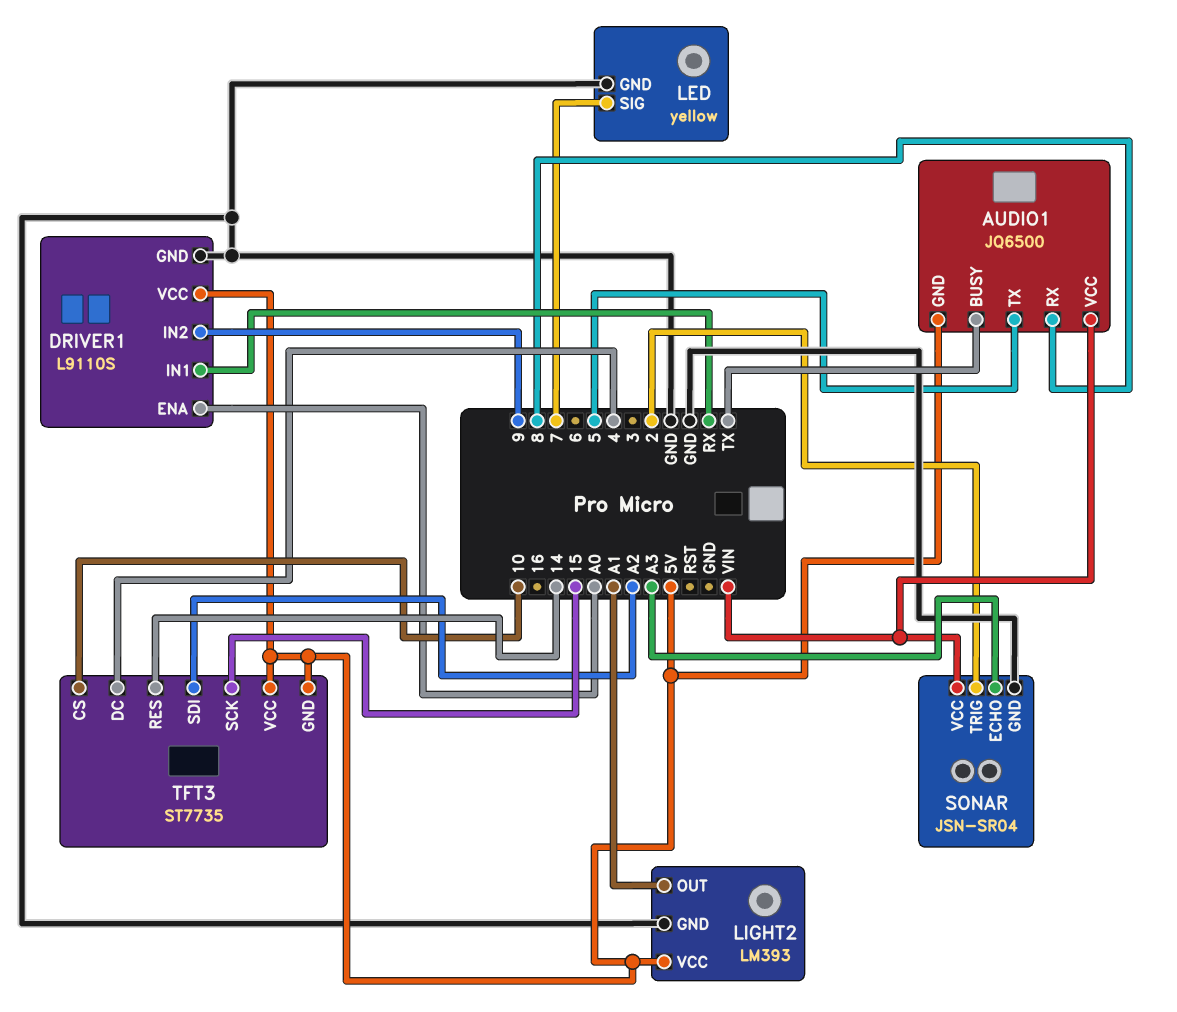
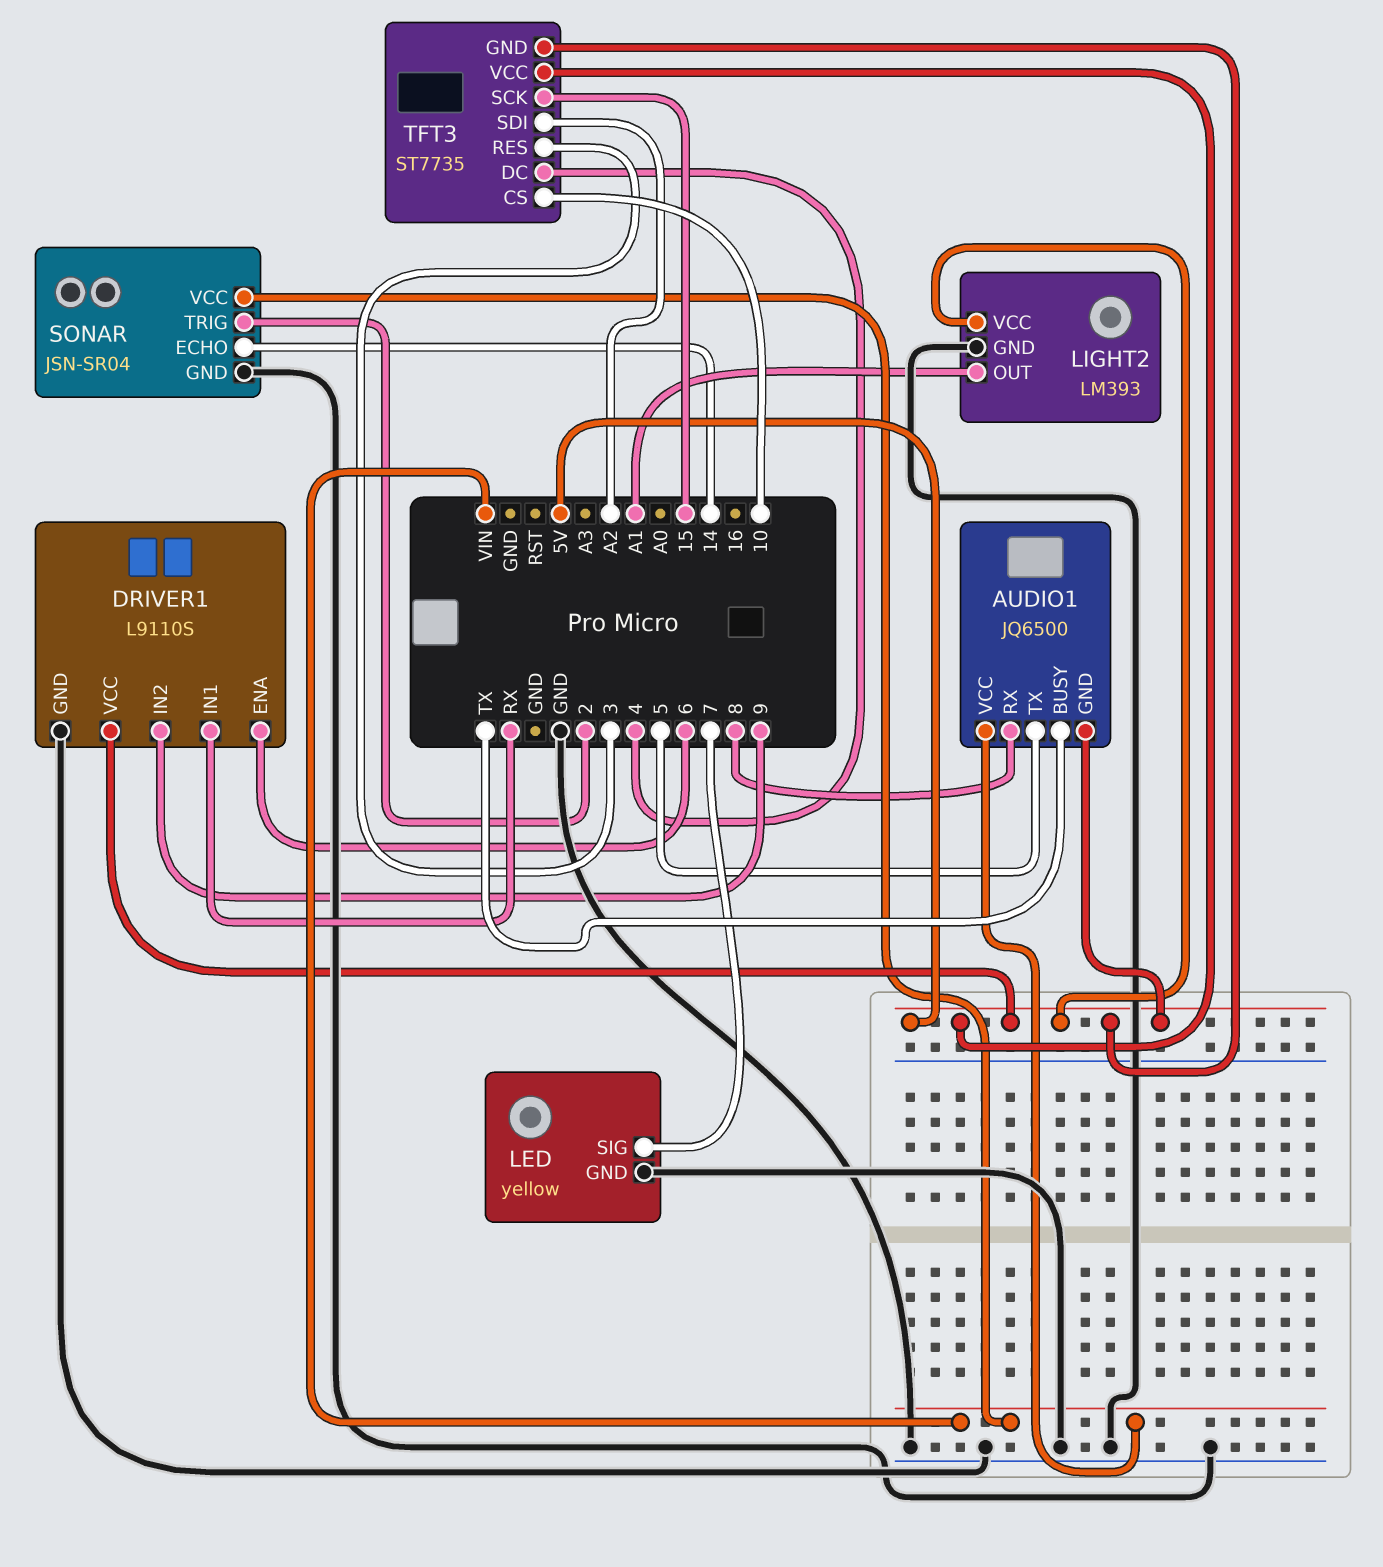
DRIVER1 pin ENA: A0 -> 6
SONAR pin ECHO: A3 -> 14
TFT3 pin RES: 14 -> 3

